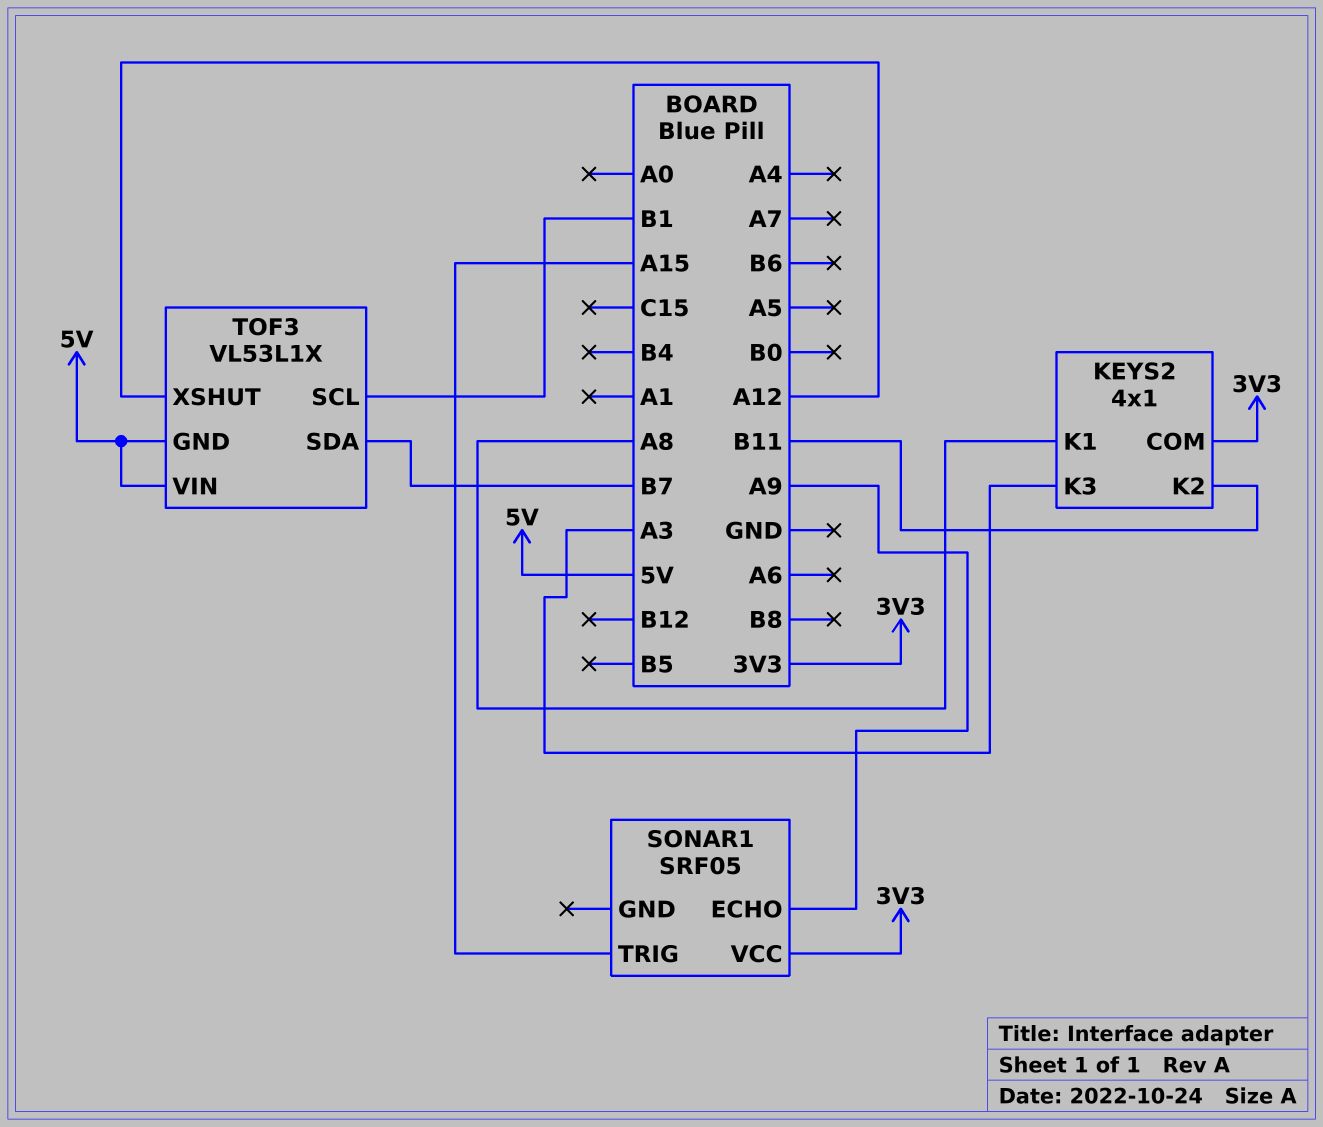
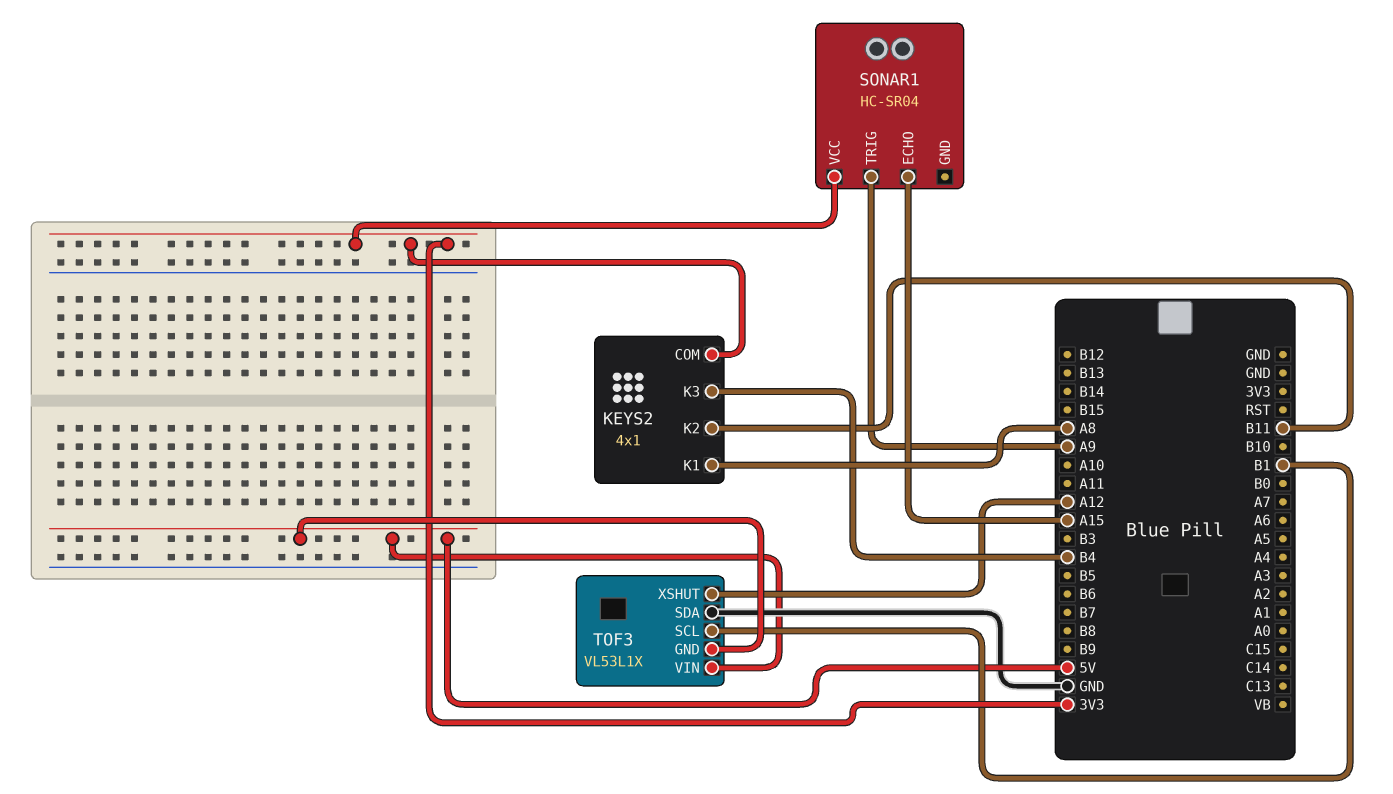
KEYS2 pin K3: A3 -> B4
SONAR1: SRF05 -> HC-SR04
SONAR1 pin ECHO: A9 -> A15
SONAR1 pin TRIG: A15 -> A9
TOF3 pin SDA: B7 -> GND

